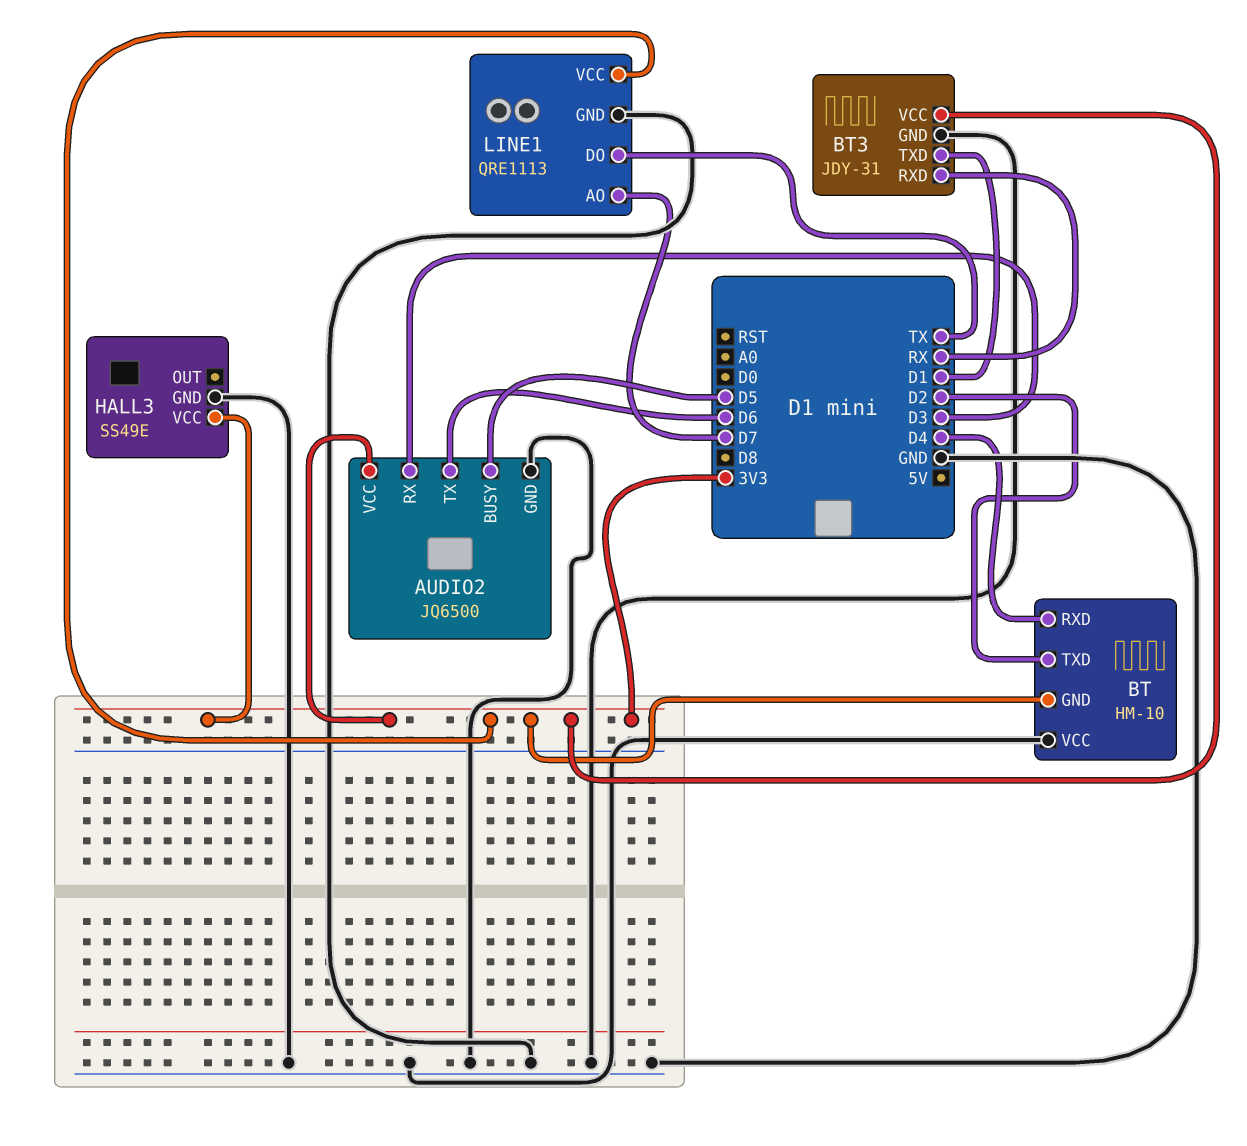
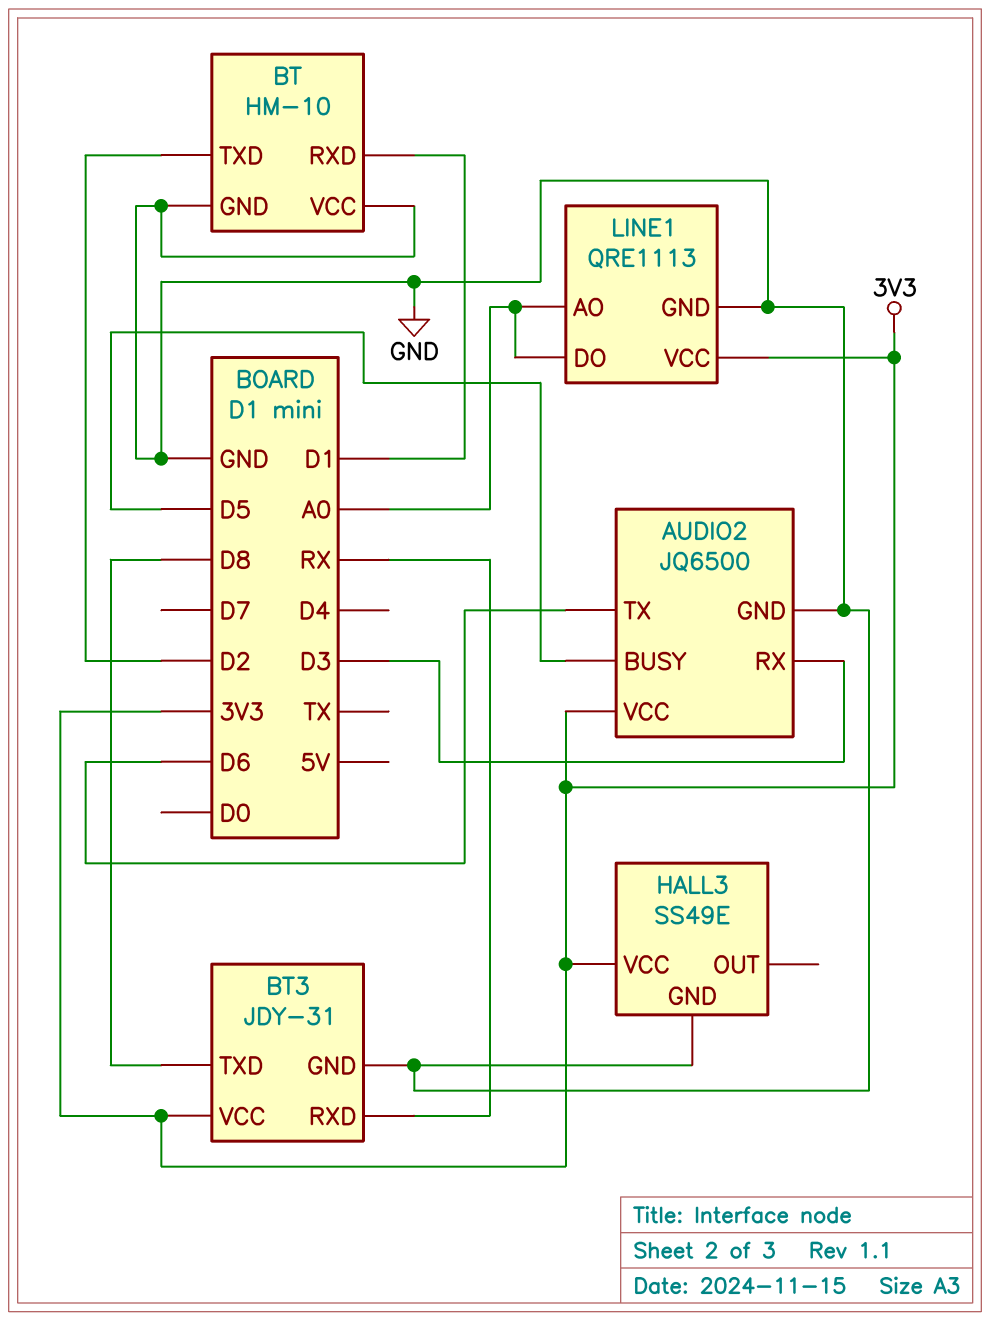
BT pin GND: 3V3 -> GND
BT pin RXD: D4 -> D1
BT3 pin TXD: D1 -> D8
LINE1 pin AO: D7 -> A0
LINE1 pin DO: TX -> A0

